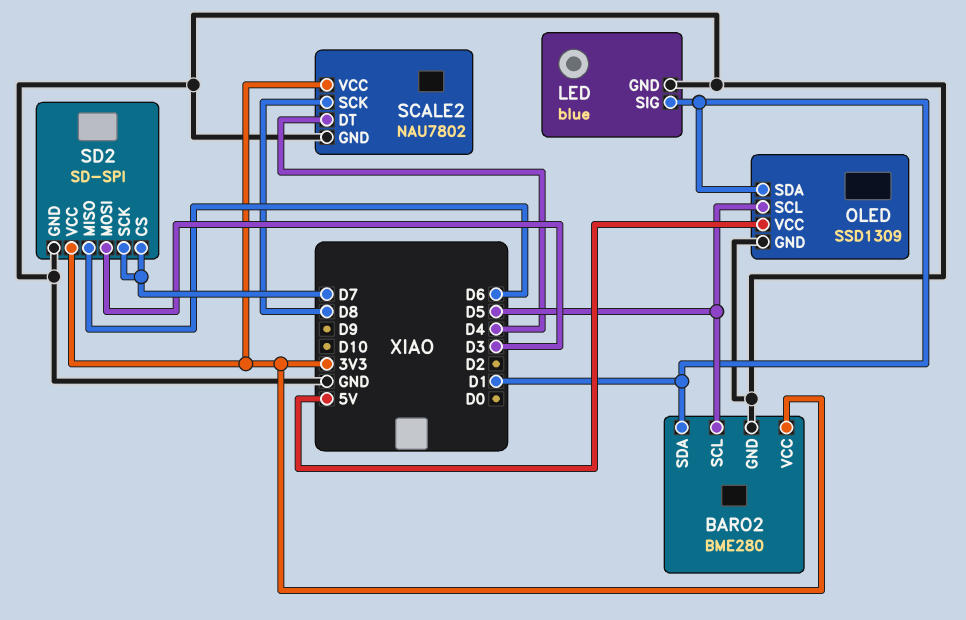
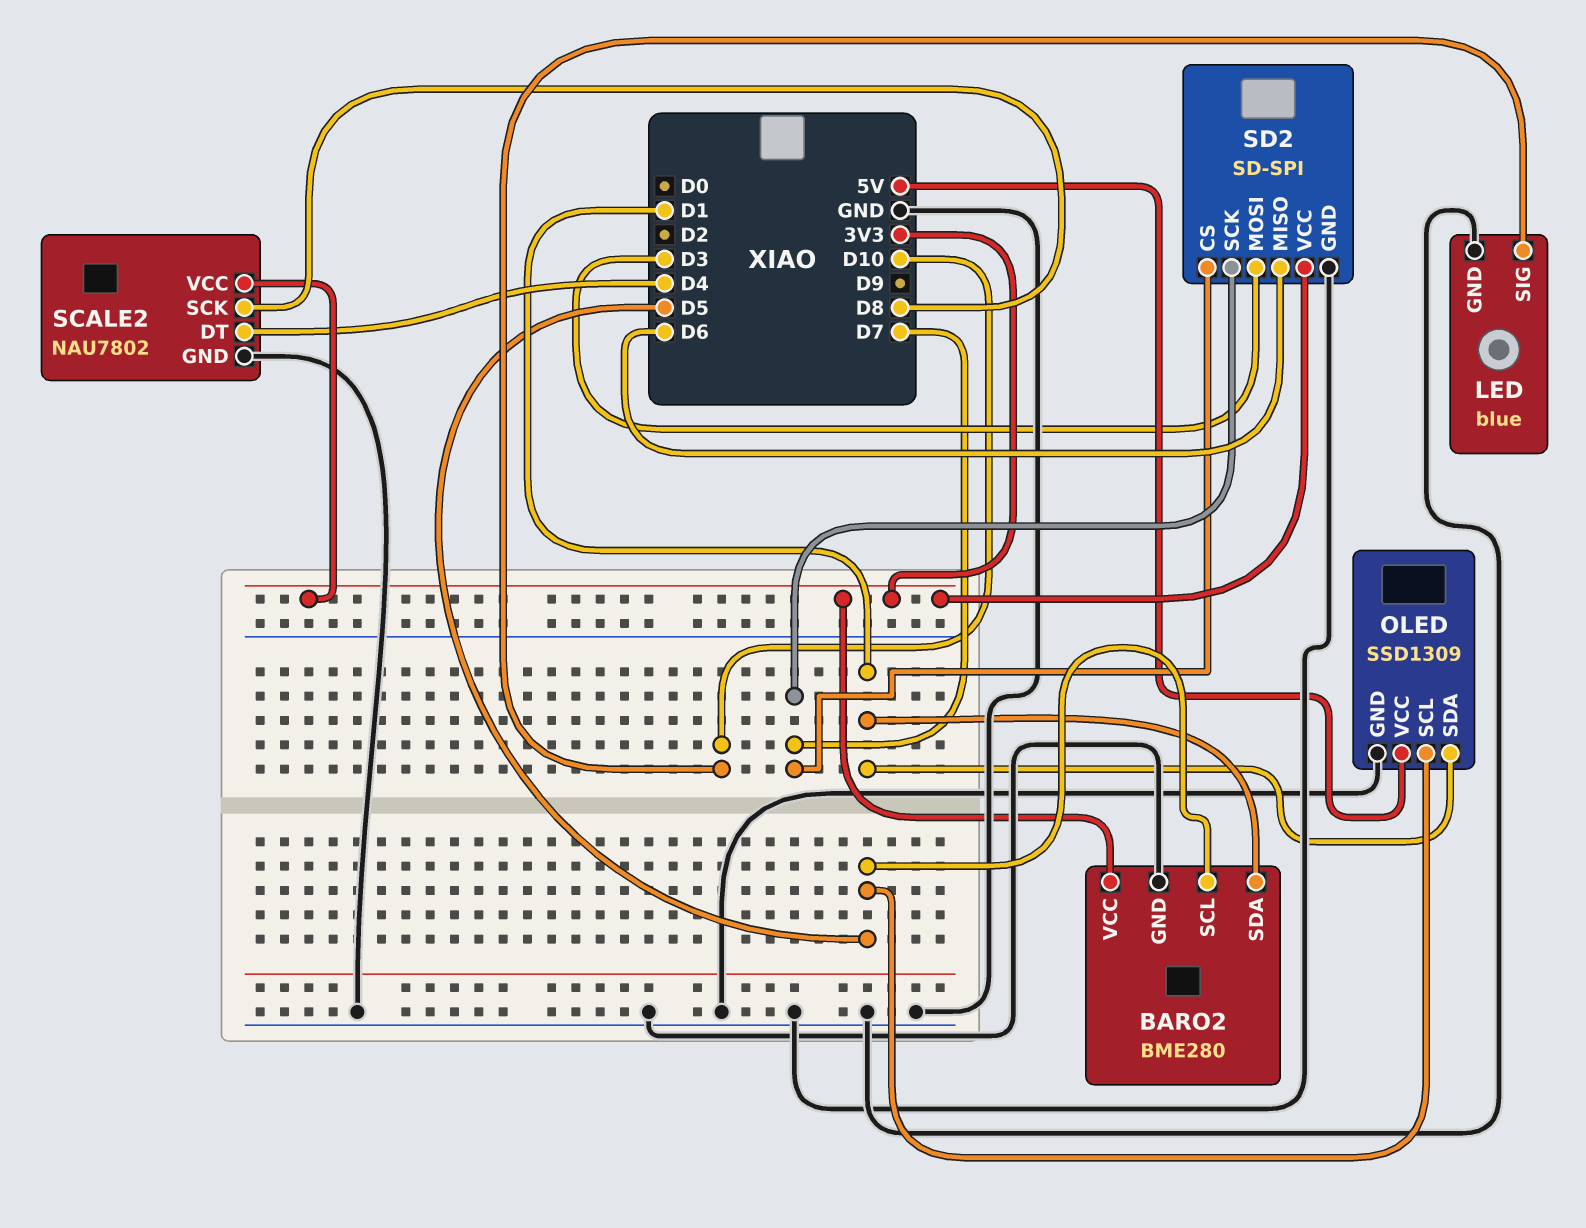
LED pin SIG: D1 -> D10

